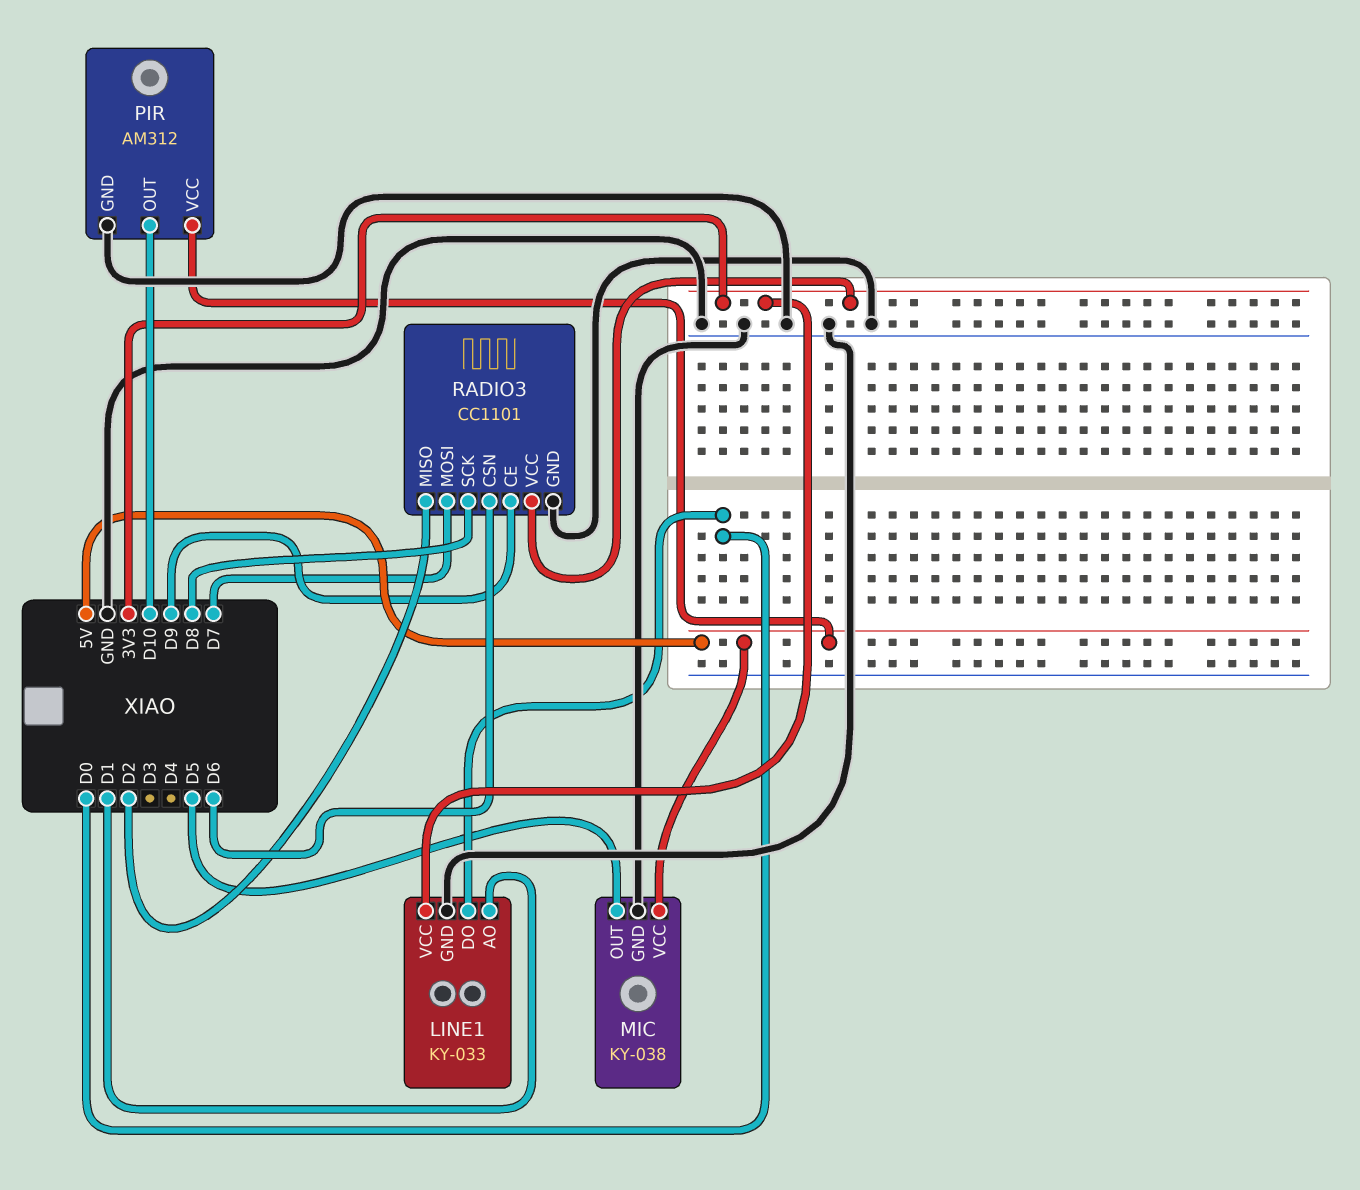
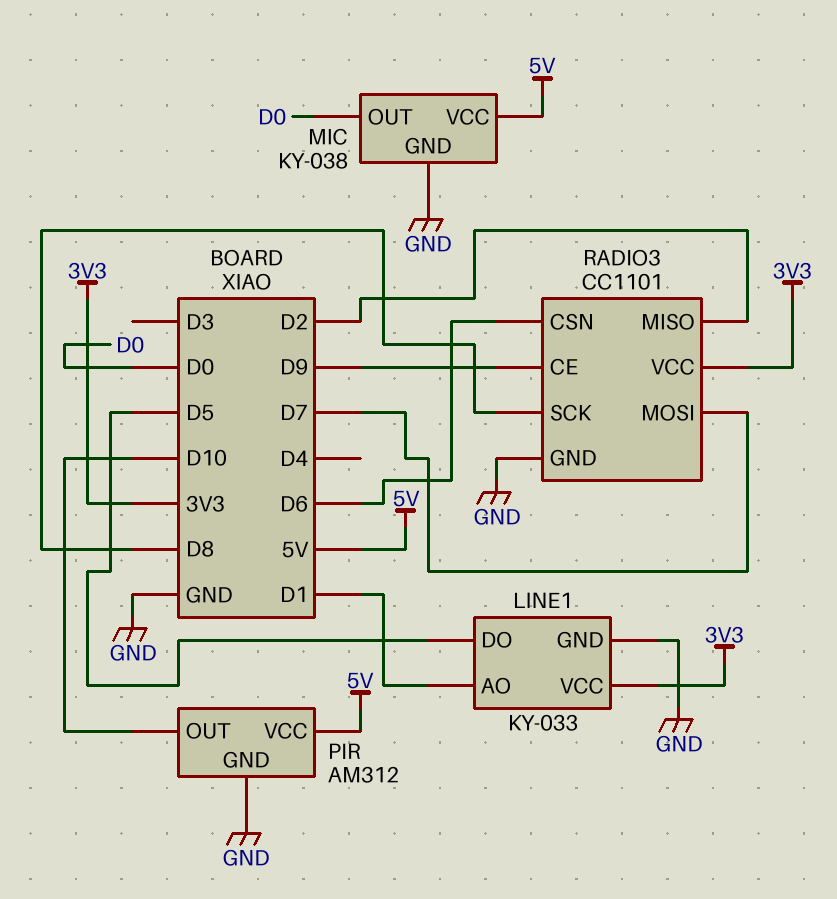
LINE1 pin DO: D0 -> D5
MIC pin OUT: D5 -> D0

